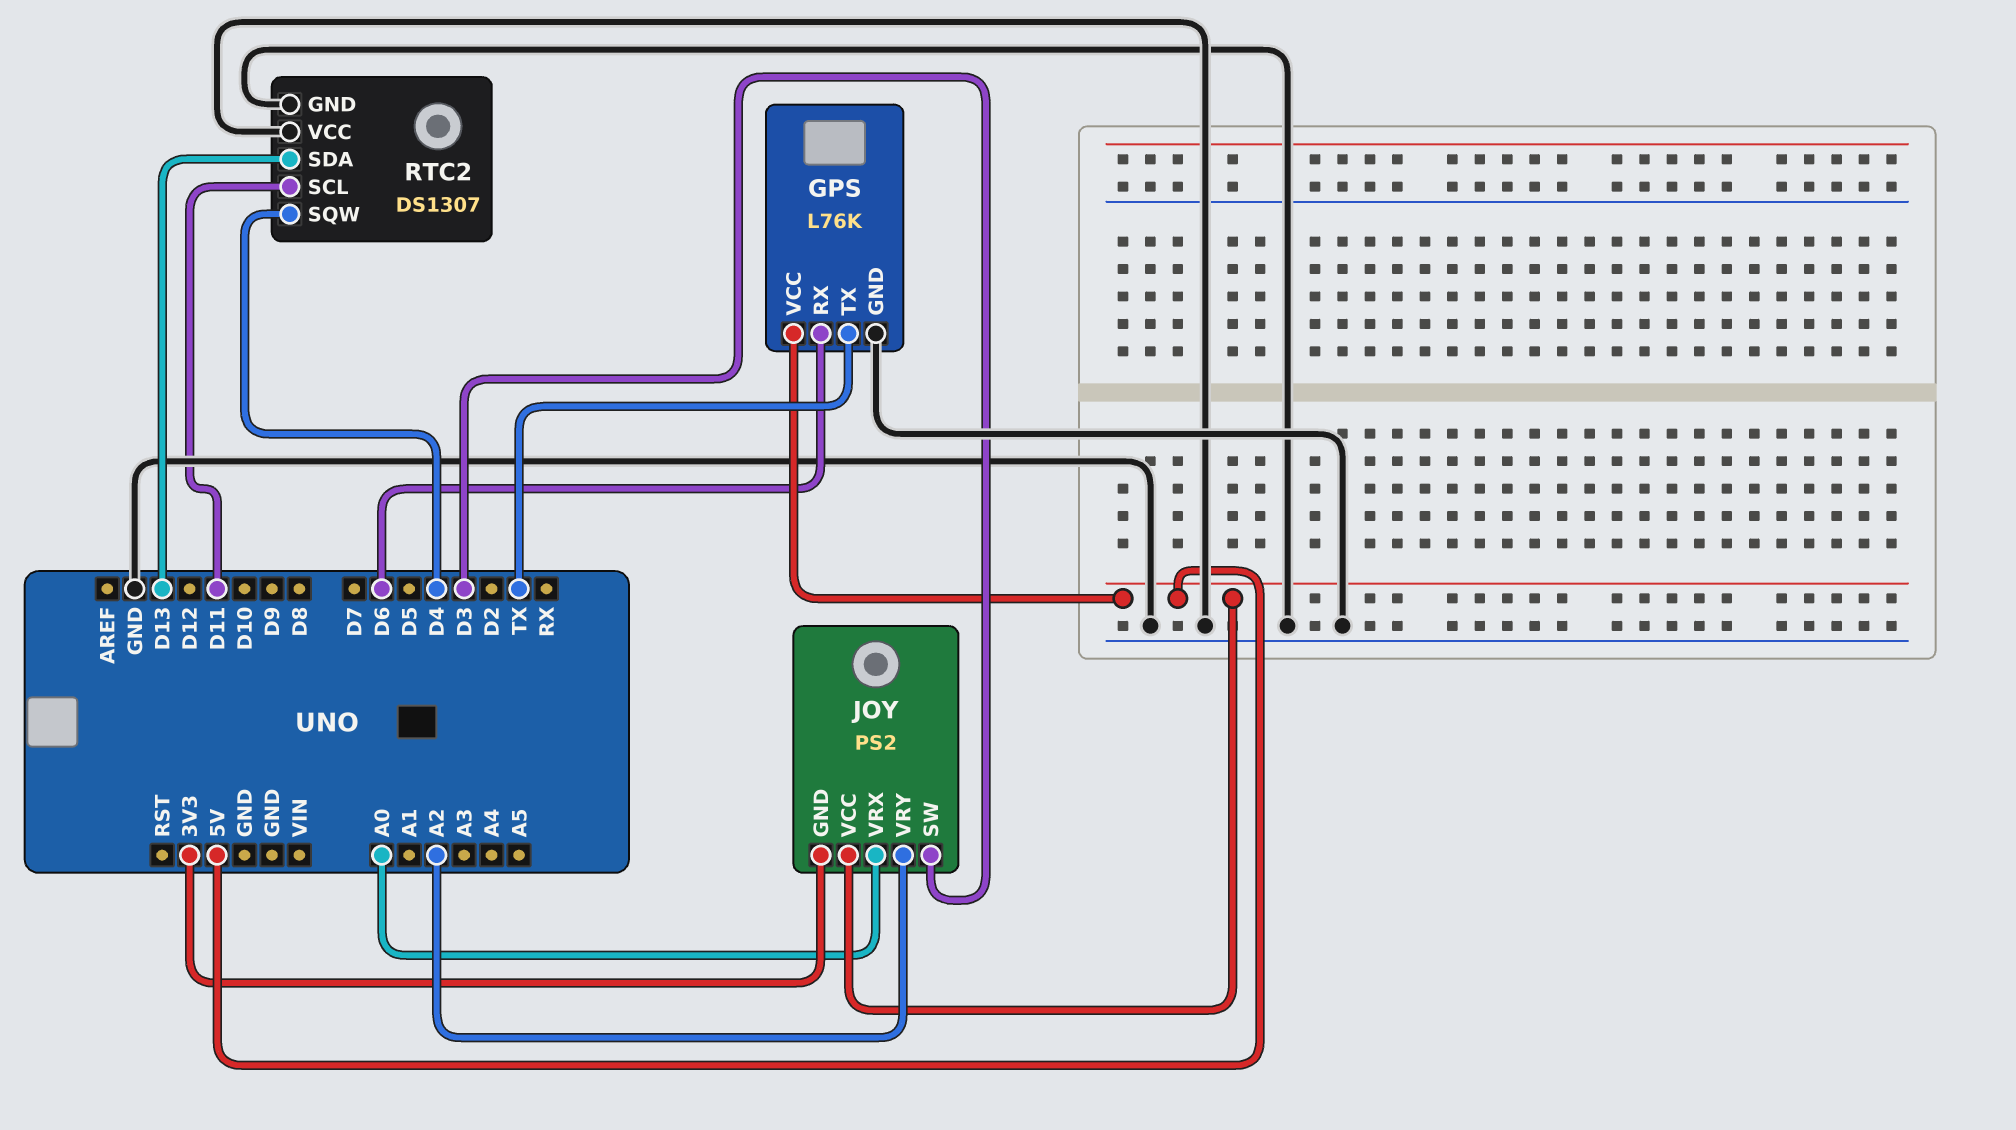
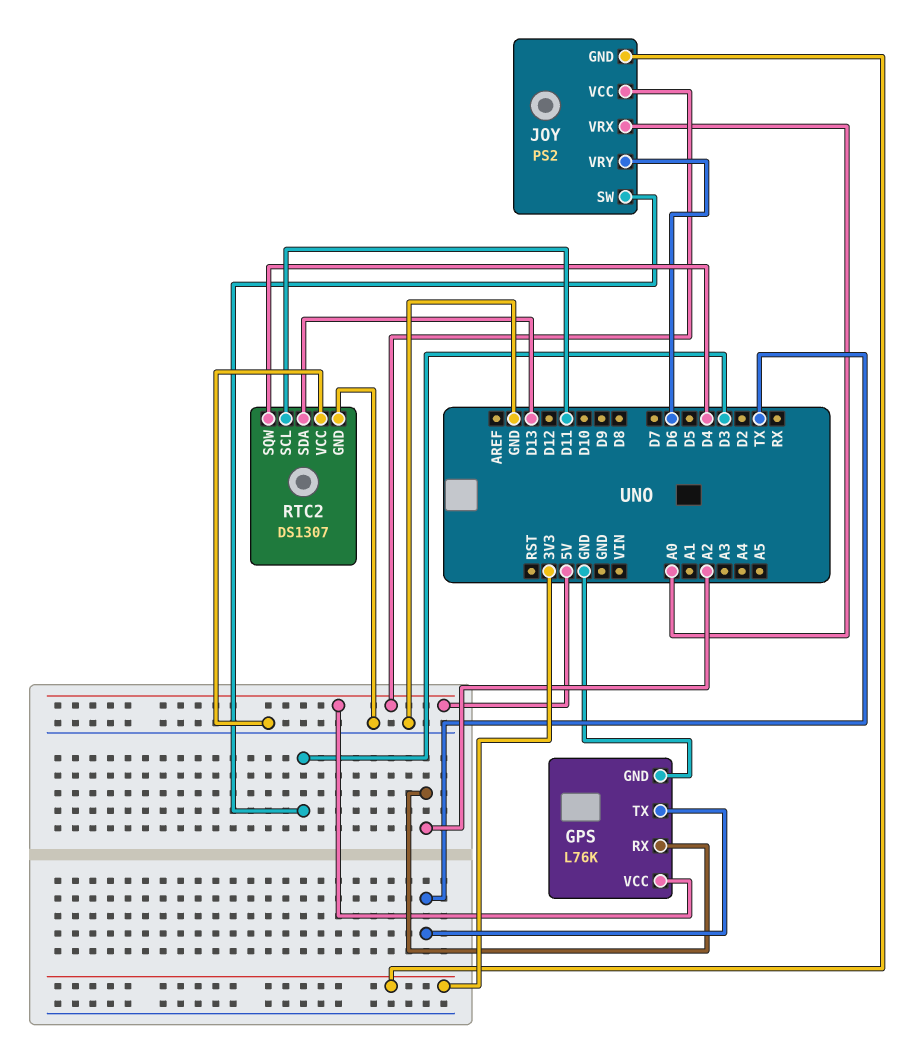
GPS pin RX: D6 -> A2
JOY pin VRY: A2 -> D6

